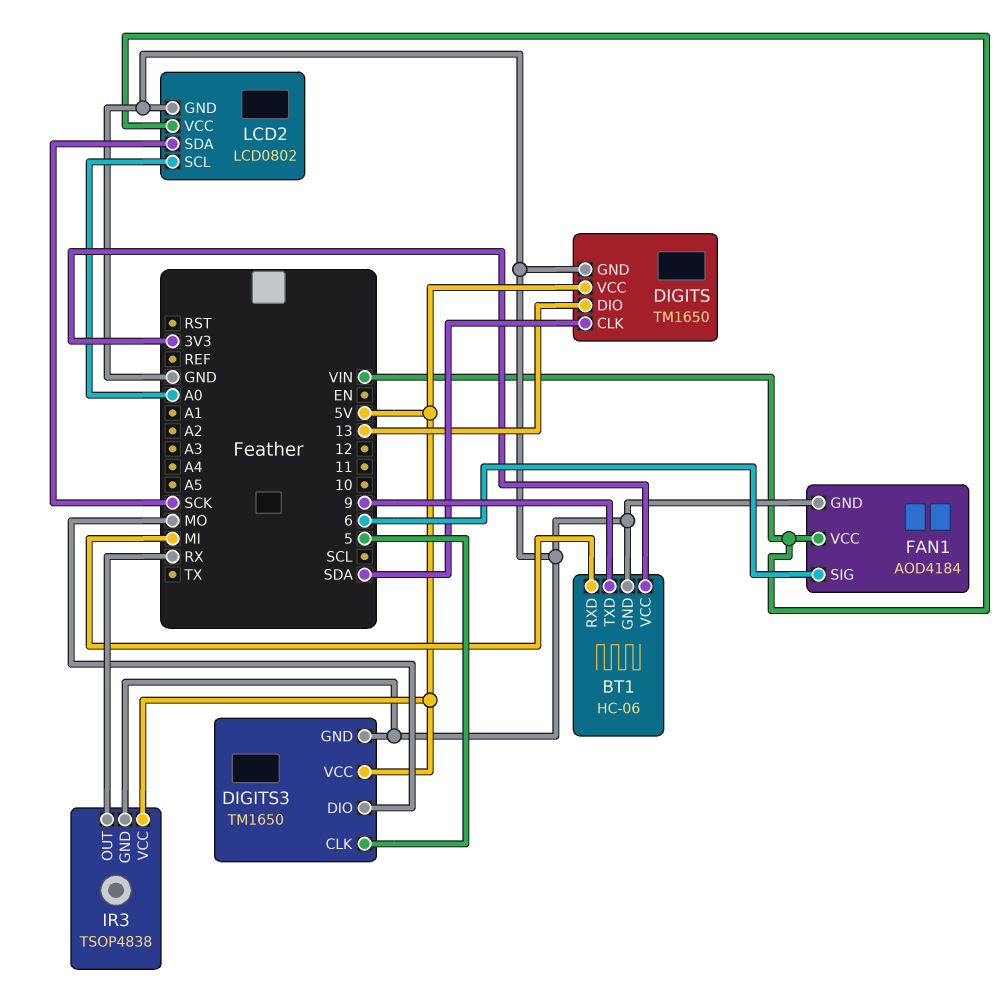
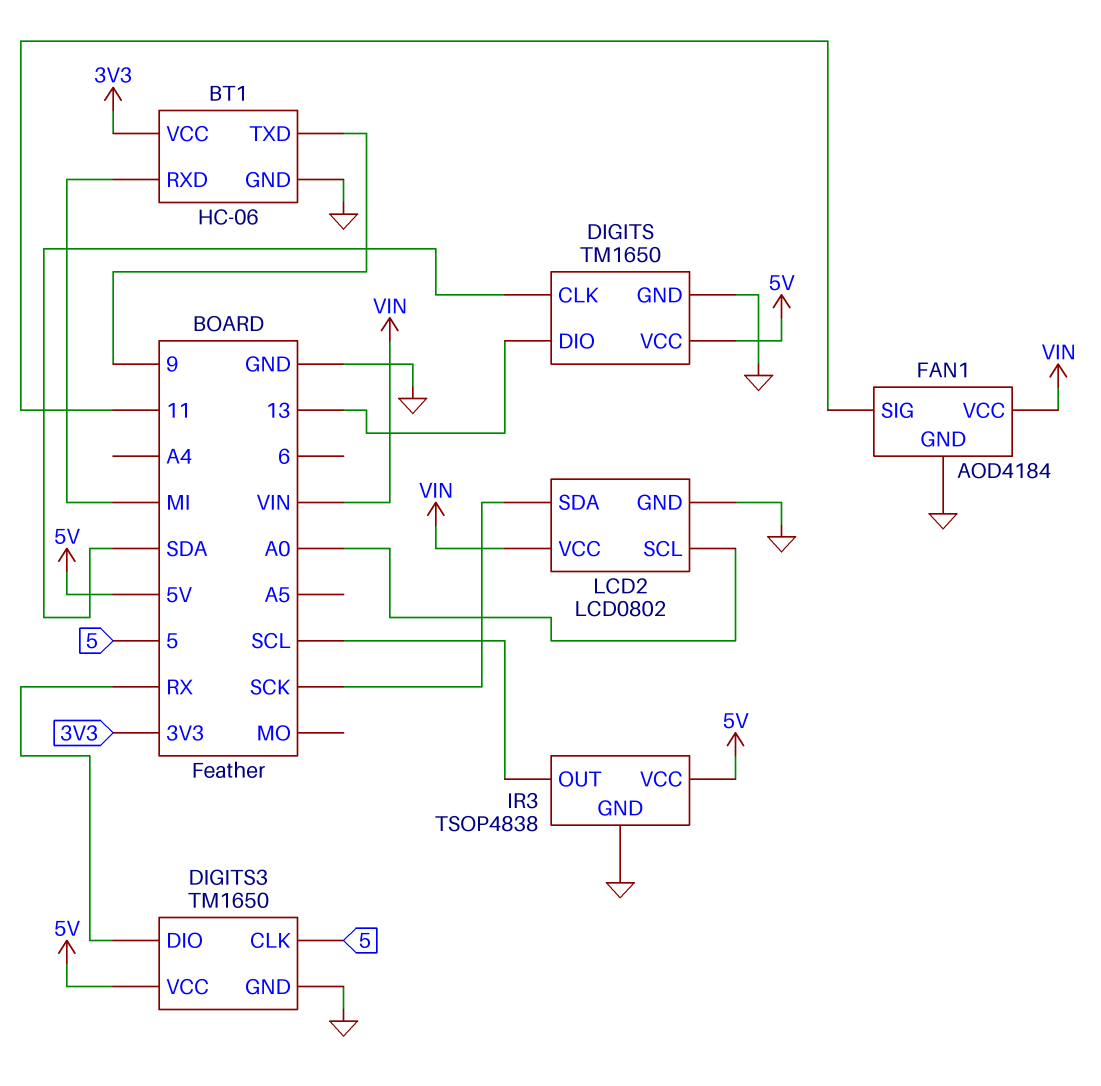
DIGITS3 pin DIO: MO -> RX
FAN1 pin SIG: 6 -> 11
IR3 pin OUT: RX -> SCL

